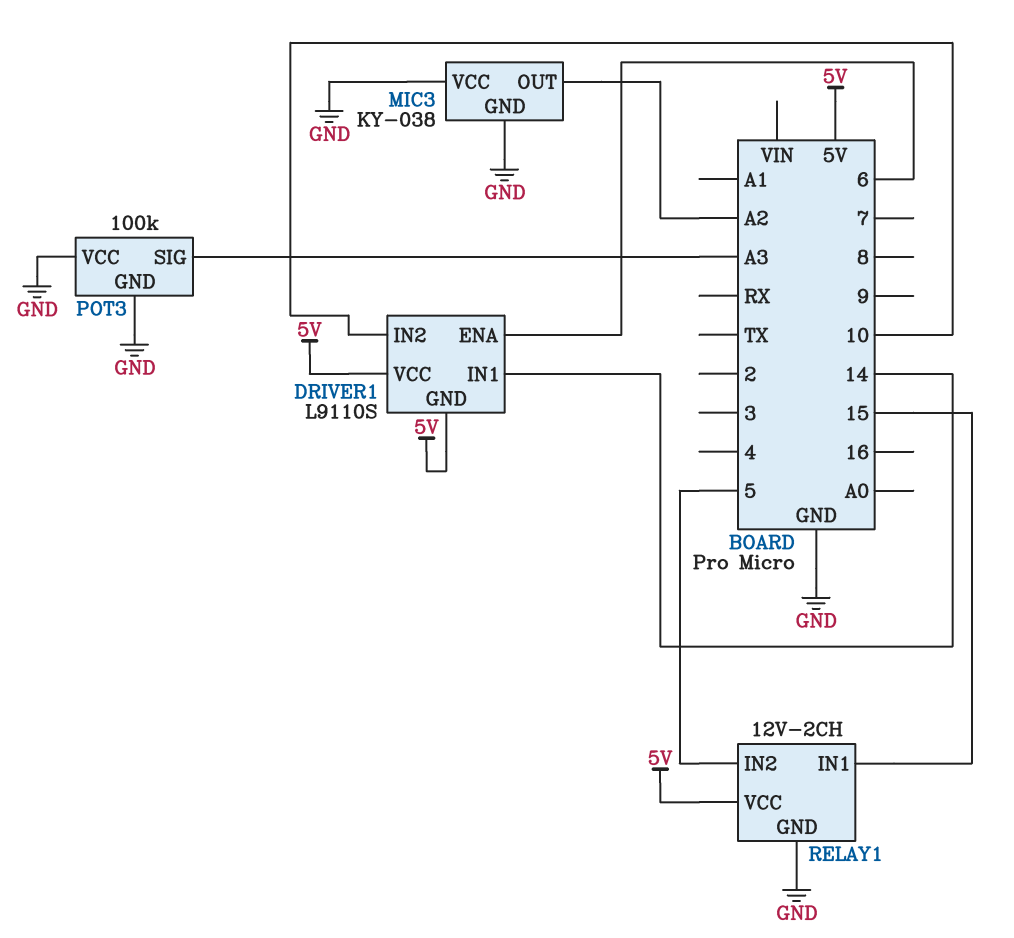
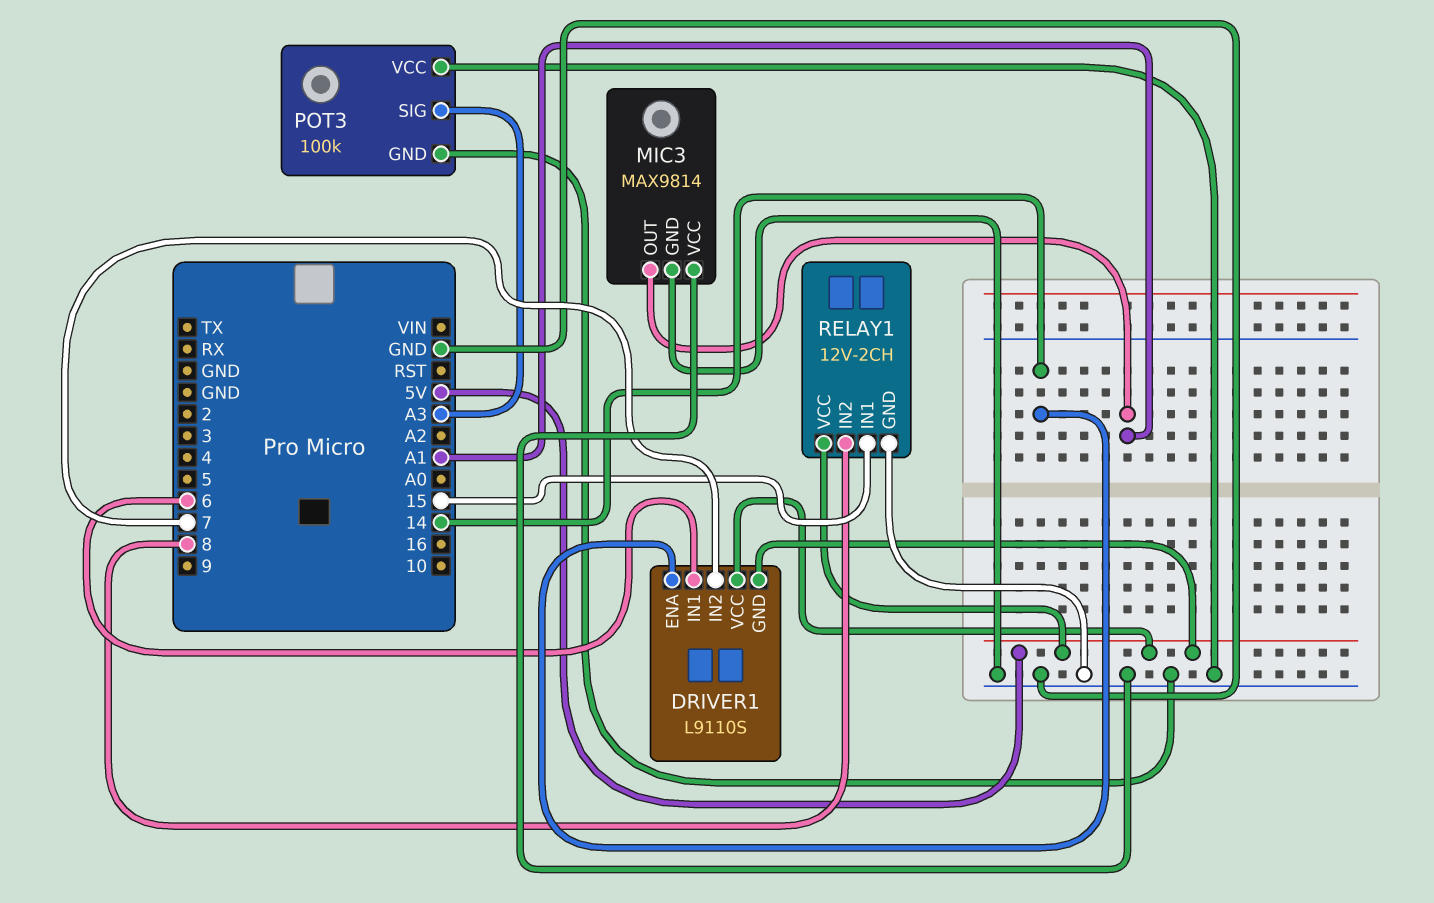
DRIVER1 pin ENA: 6 -> 14
DRIVER1 pin IN1: 14 -> 6
DRIVER1 pin IN2: 10 -> 7
MIC3: KY-038 -> MAX9814
MIC3 pin OUT: A2 -> A1
RELAY1 pin IN2: 5 -> 8

